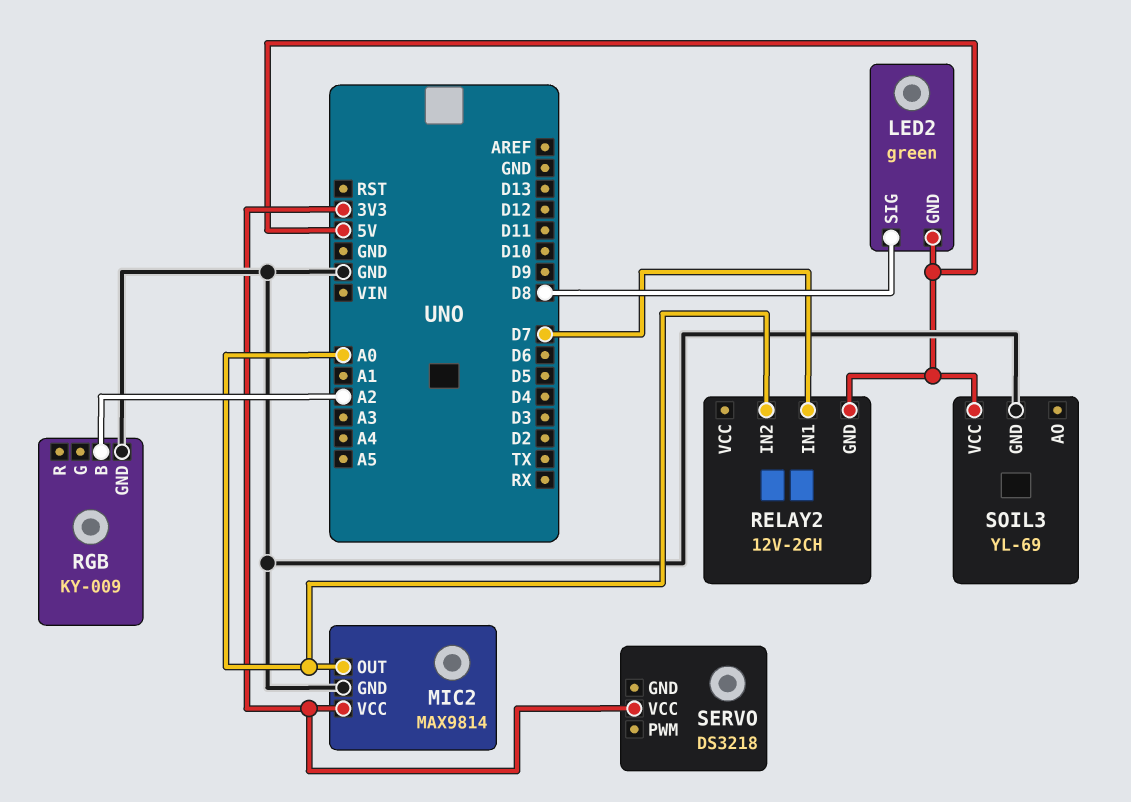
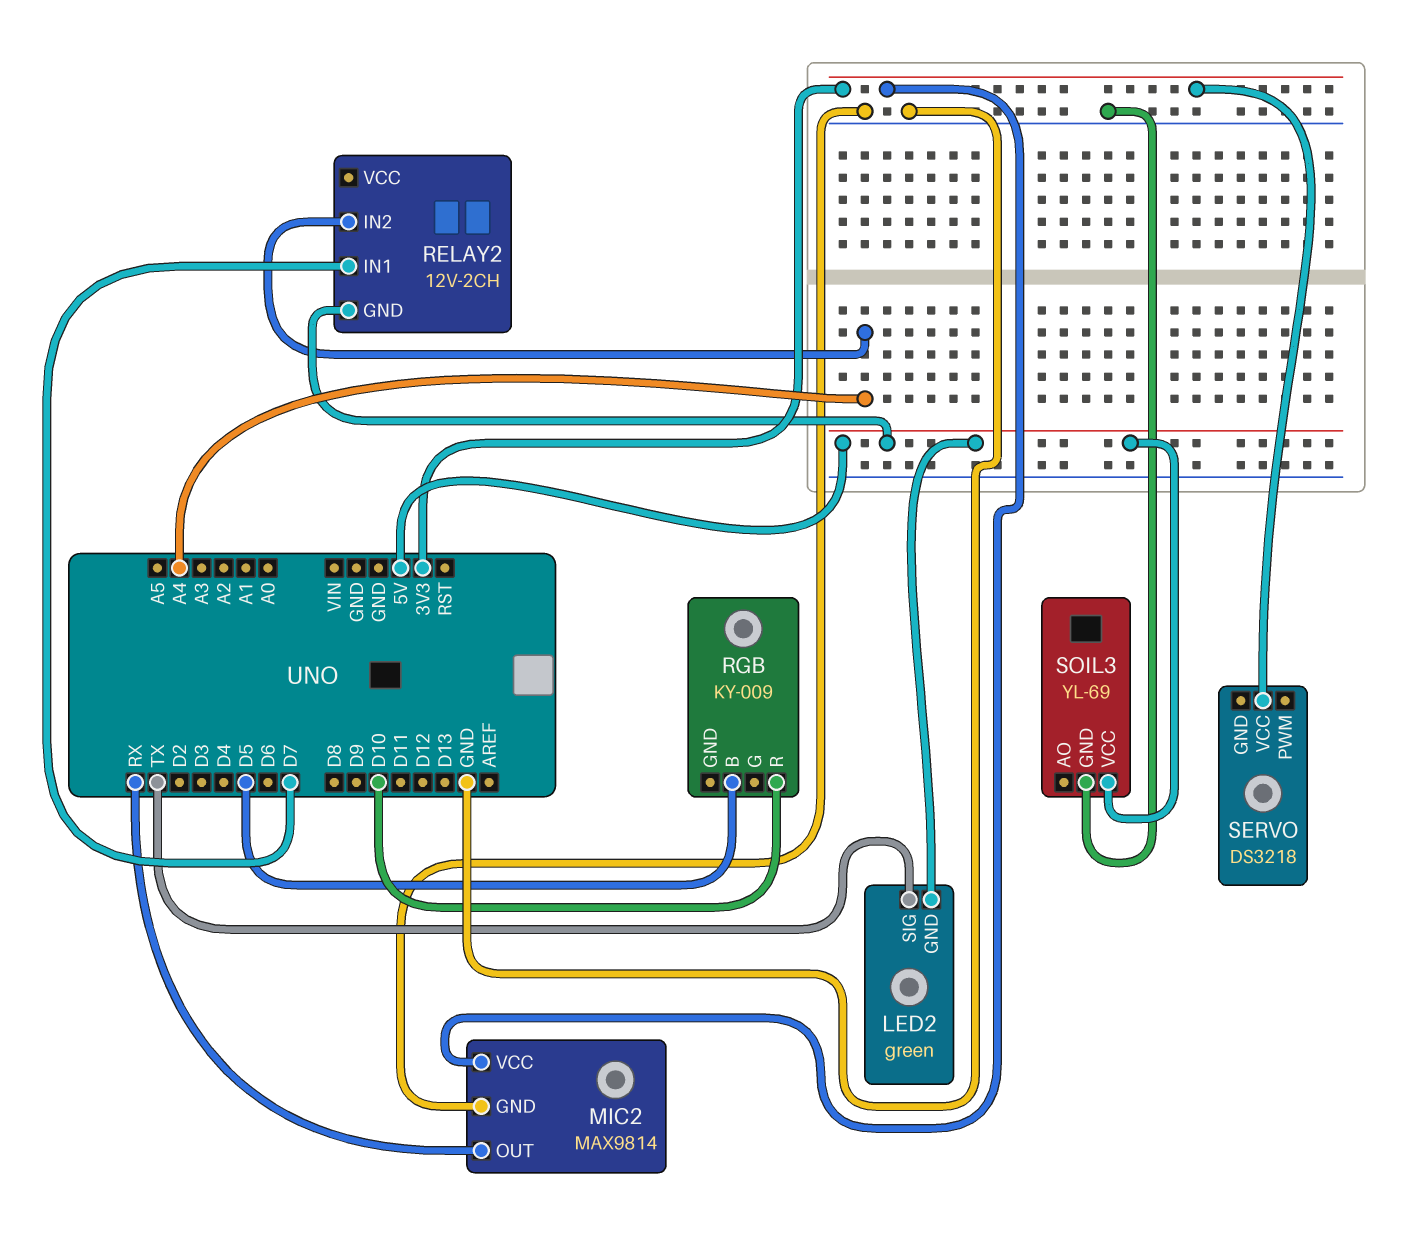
LED2 pin SIG: D8 -> TX
MIC2 pin OUT: A0 -> RX
RELAY2 pin IN2: A0 -> A4
RGB pin B: A2 -> D5
RGB pin GND: GND -> none
RGB pin R: none -> D10

